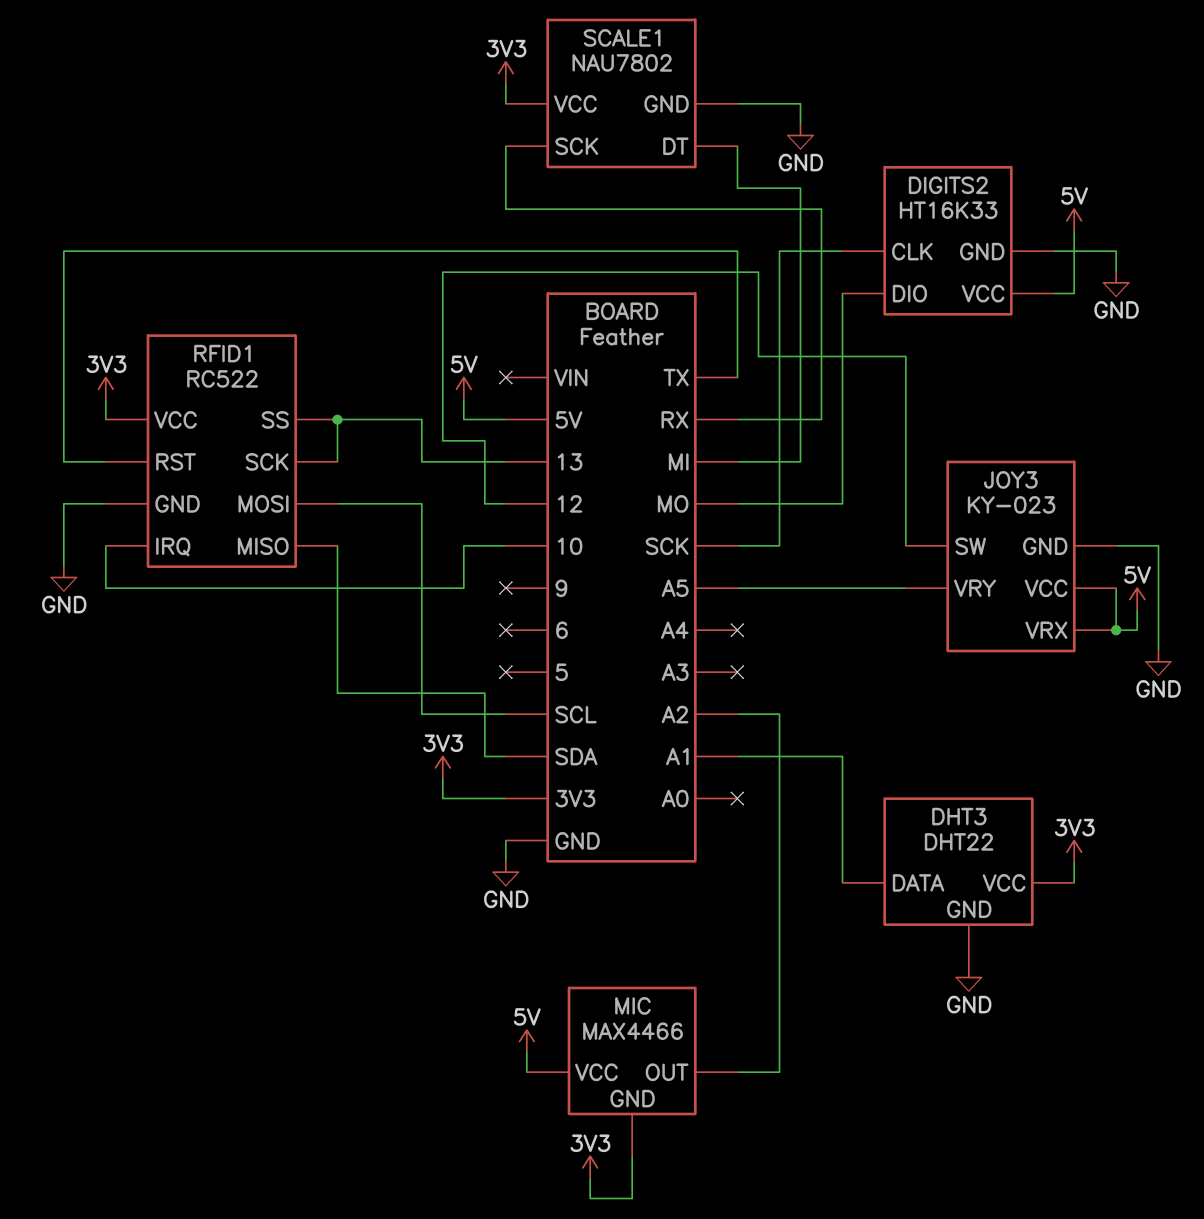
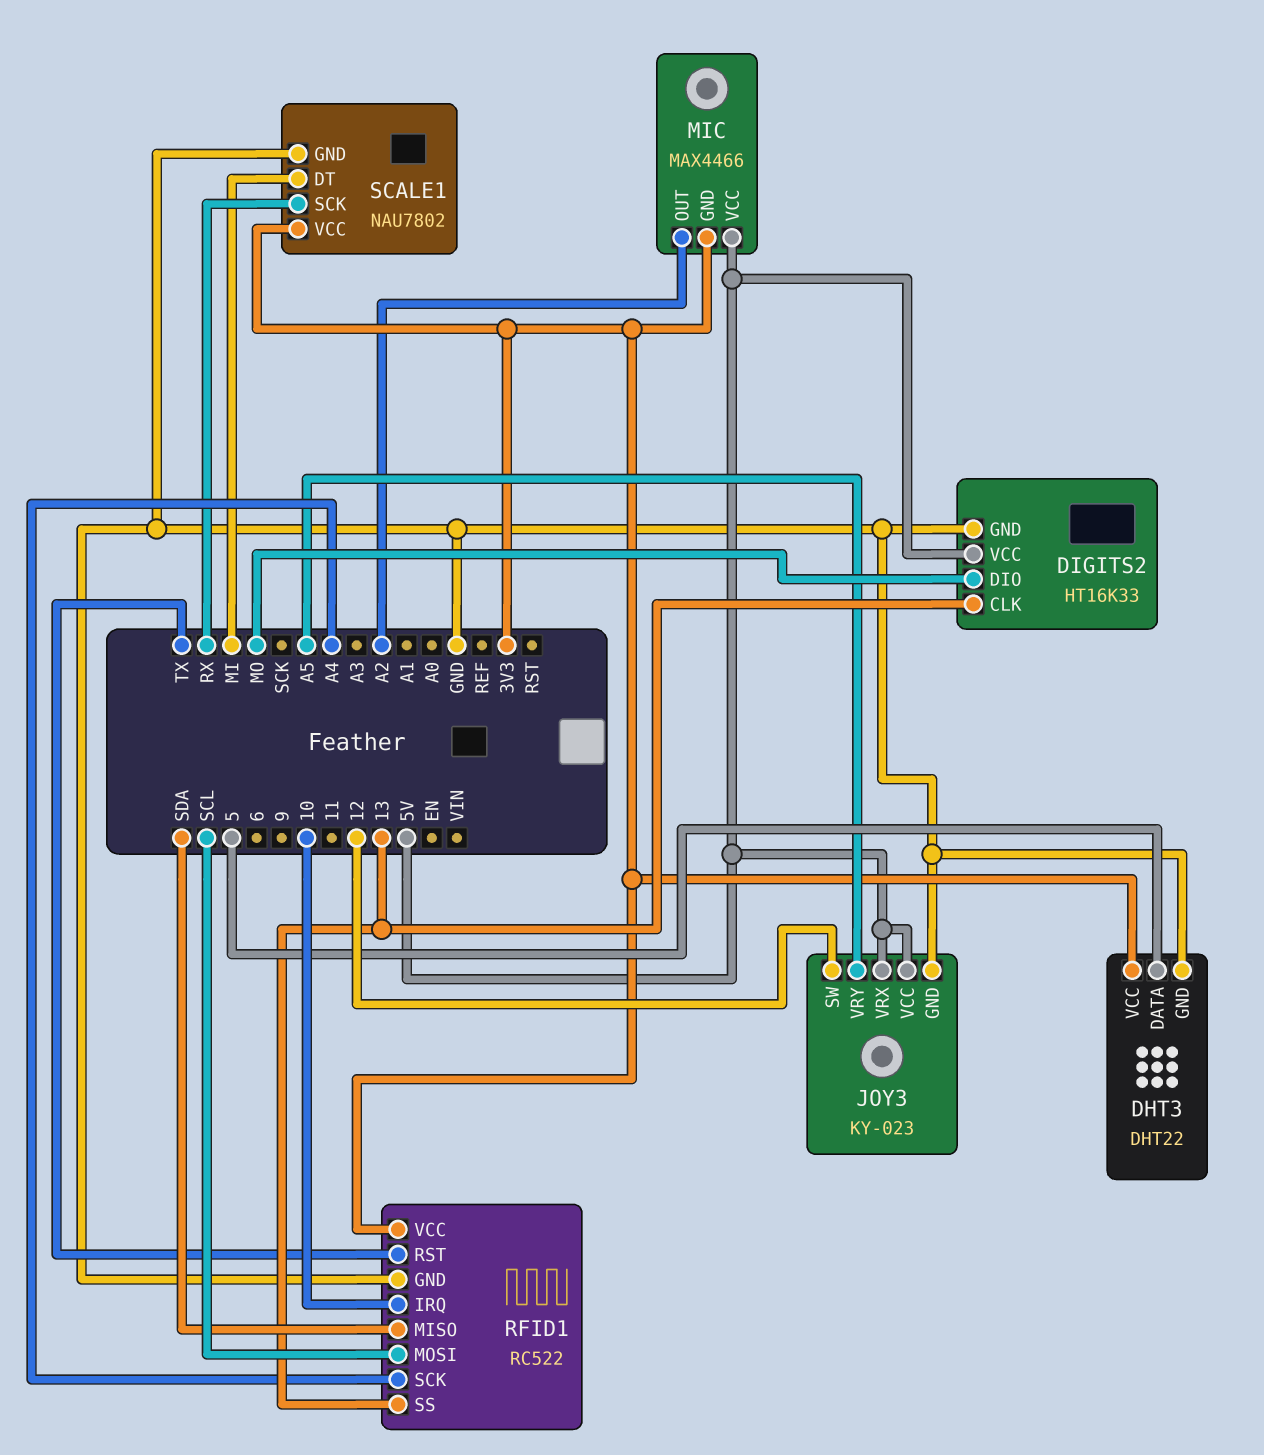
DHT3 pin DATA: A1 -> 5
DIGITS2 pin CLK: SCK -> 13
RFID1 pin SCK: 13 -> A4

